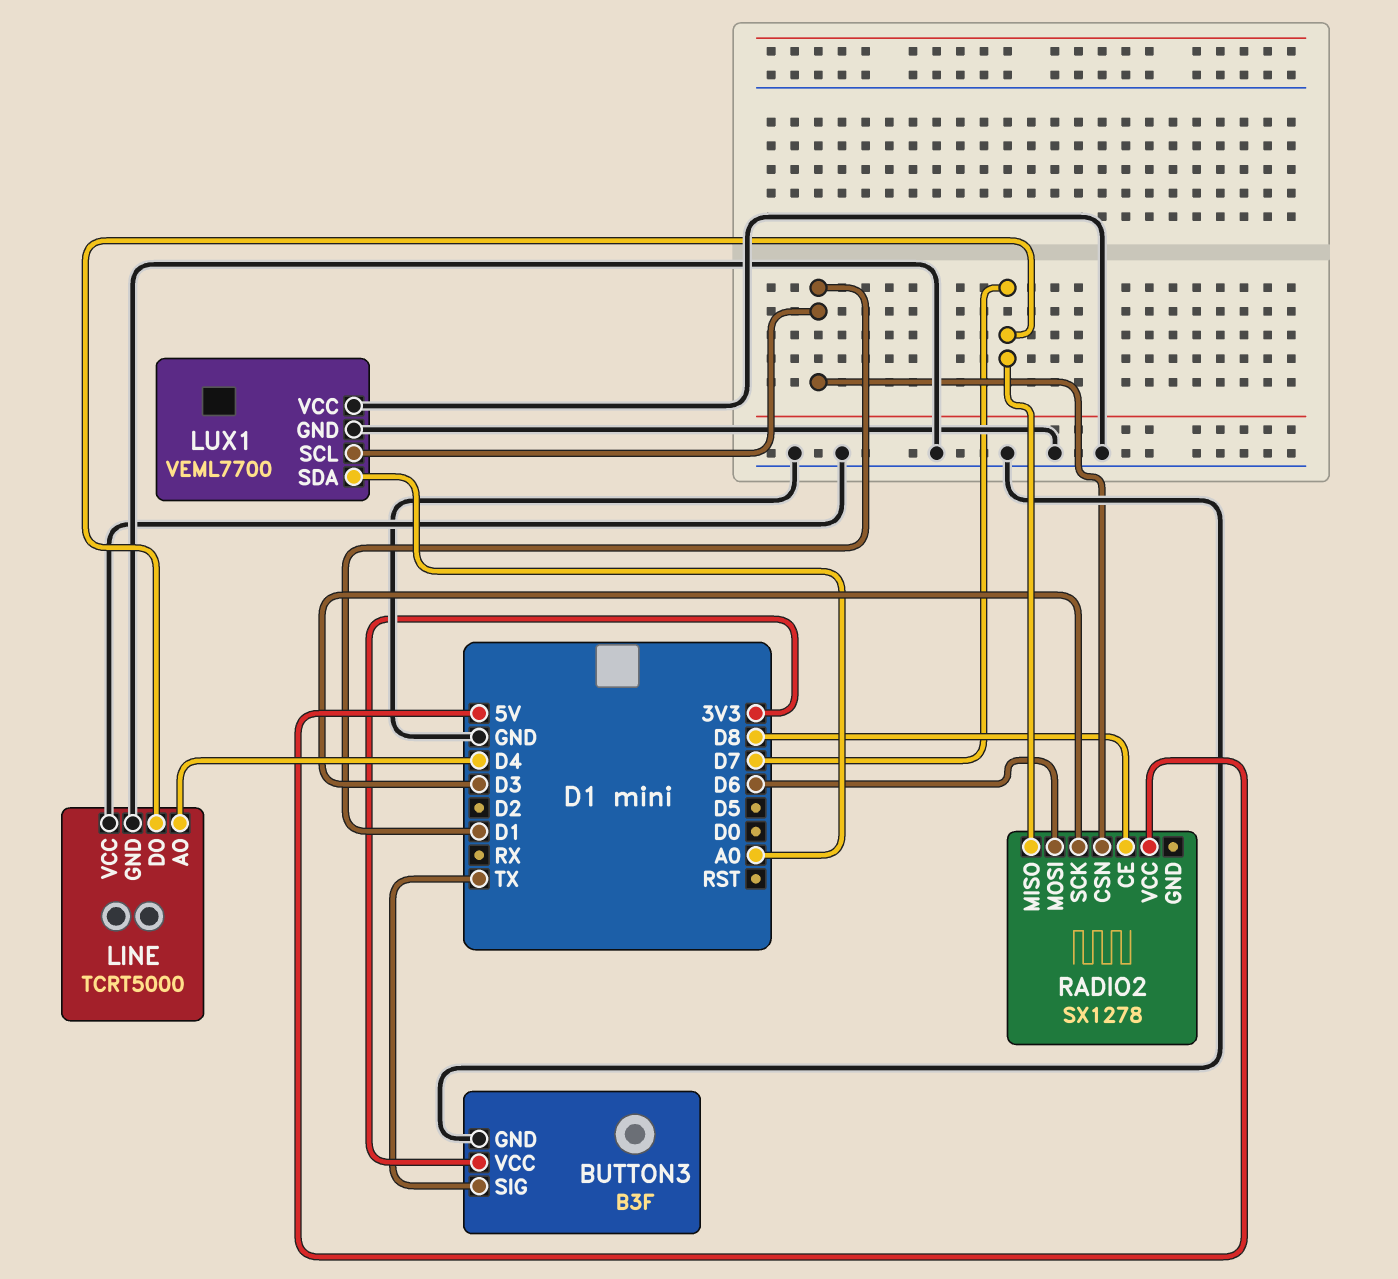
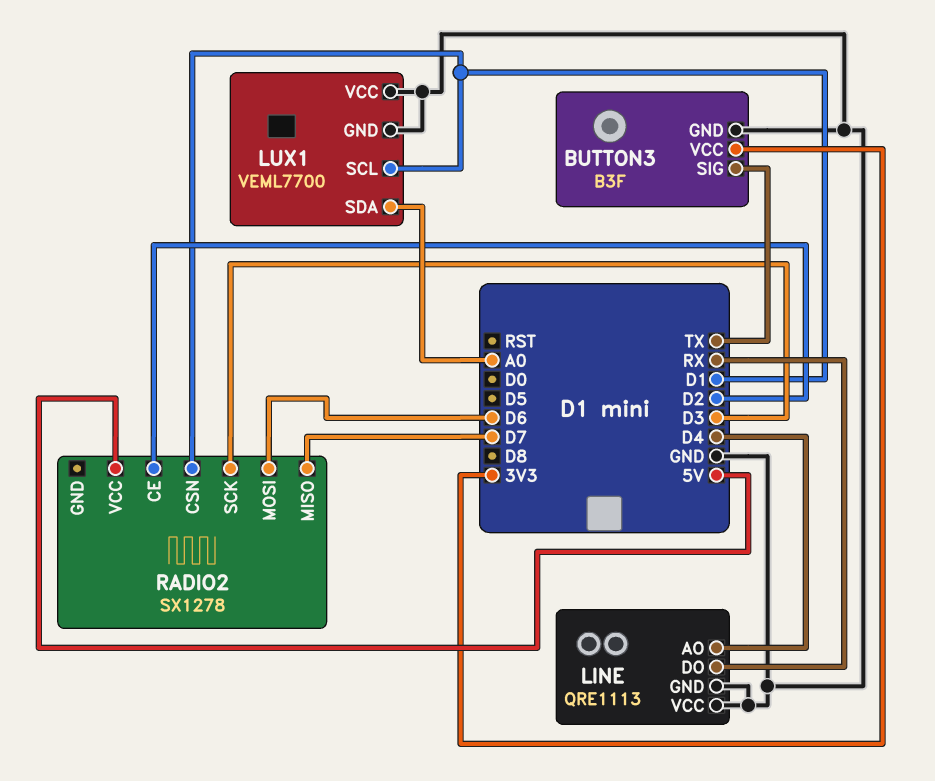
LINE: TCRT5000 -> QRE1113
LINE pin DO: D7 -> RX
RADIO2 pin CE: D8 -> D2

